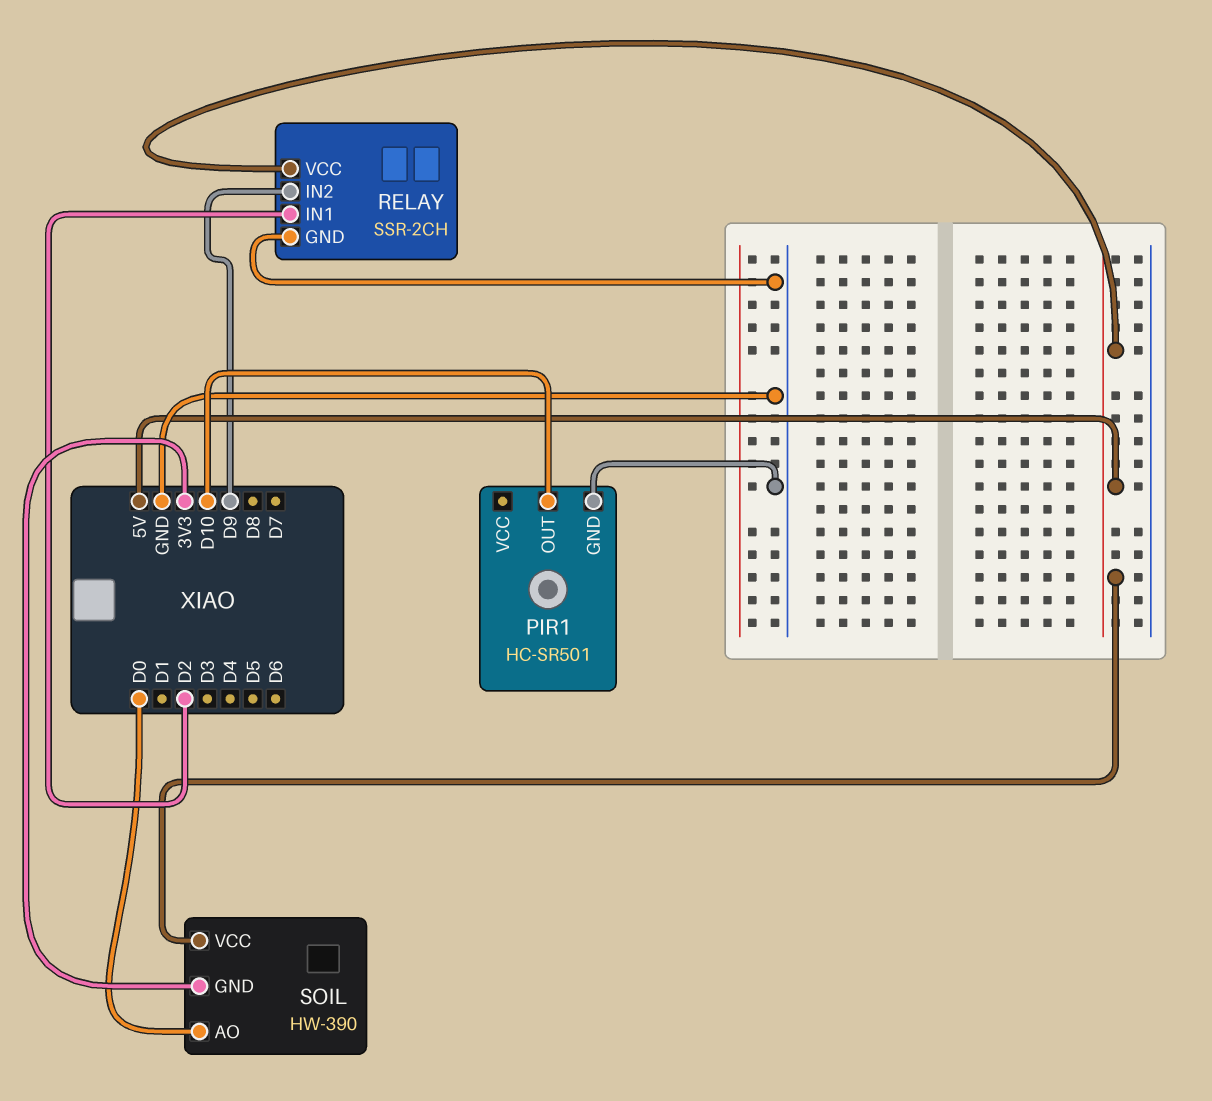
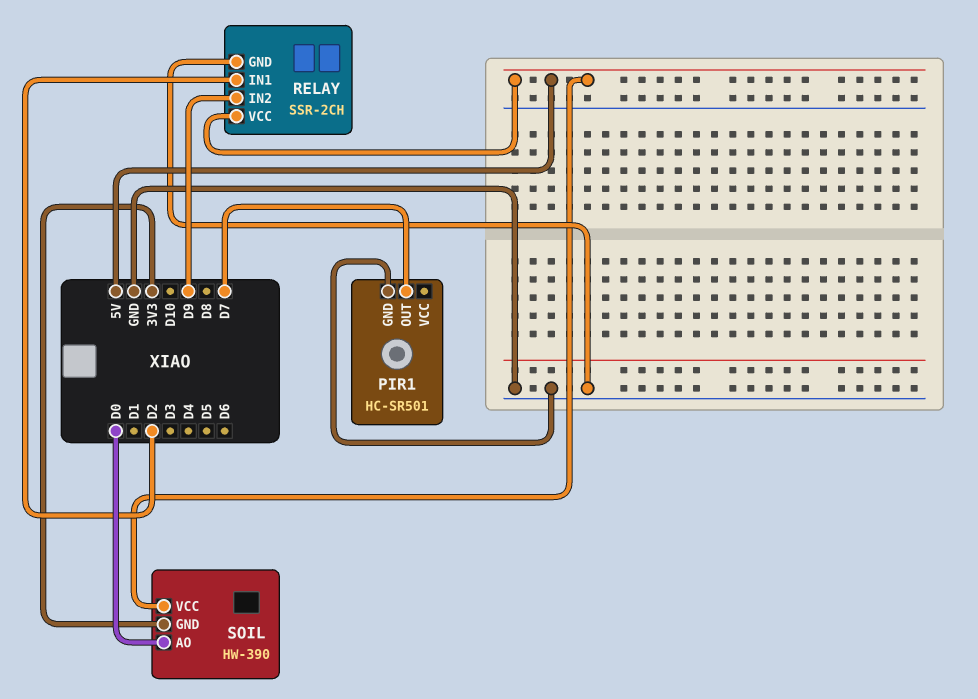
PIR1 pin OUT: D10 -> D7

